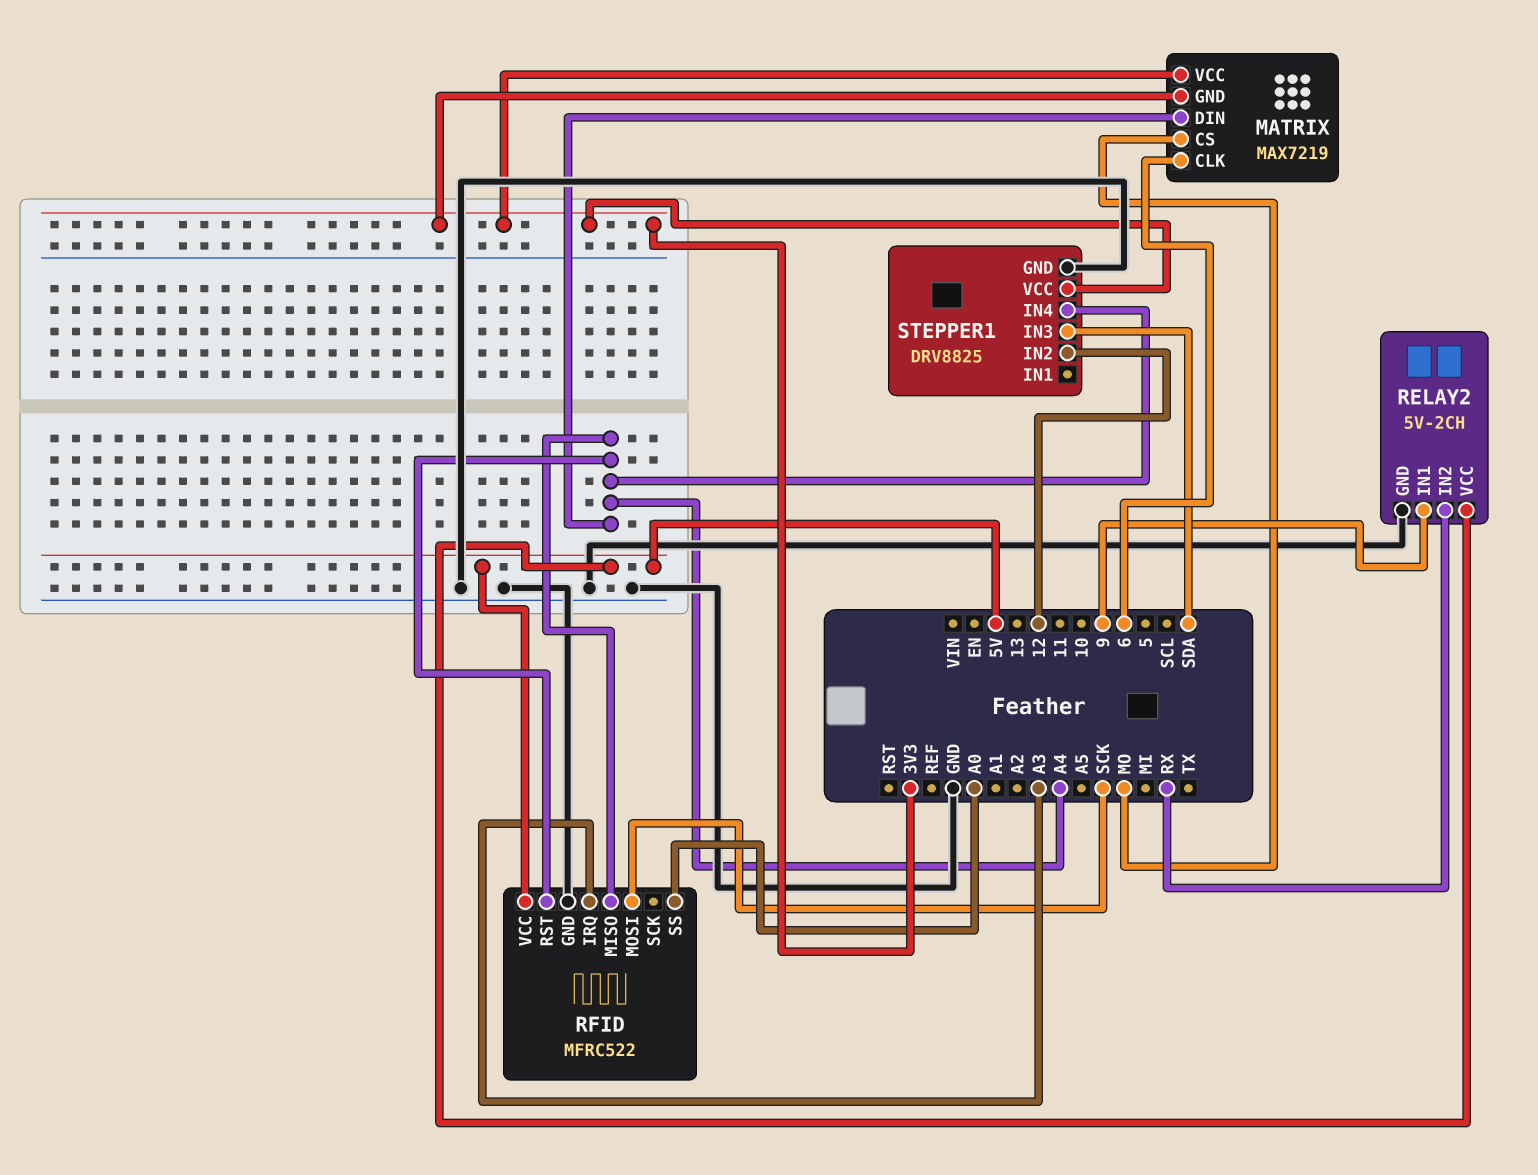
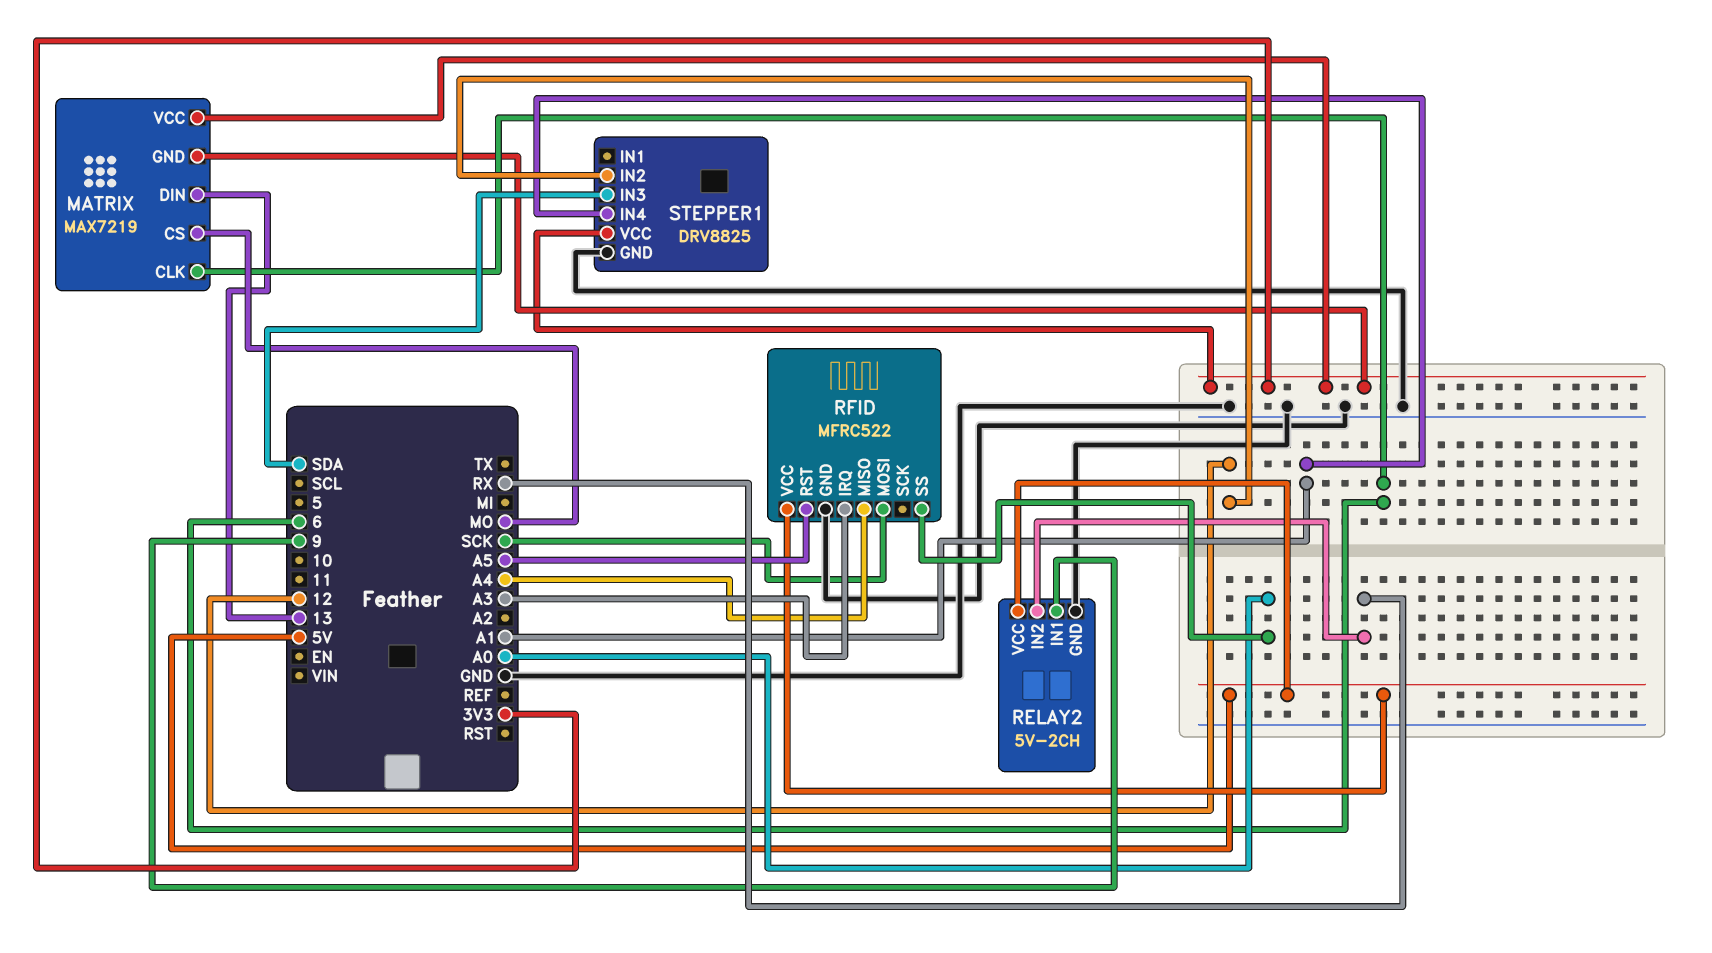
MATRIX pin DIN: A4 -> 13
RFID pin RST: A4 -> A5
STEPPER1 pin IN4: A4 -> A1

